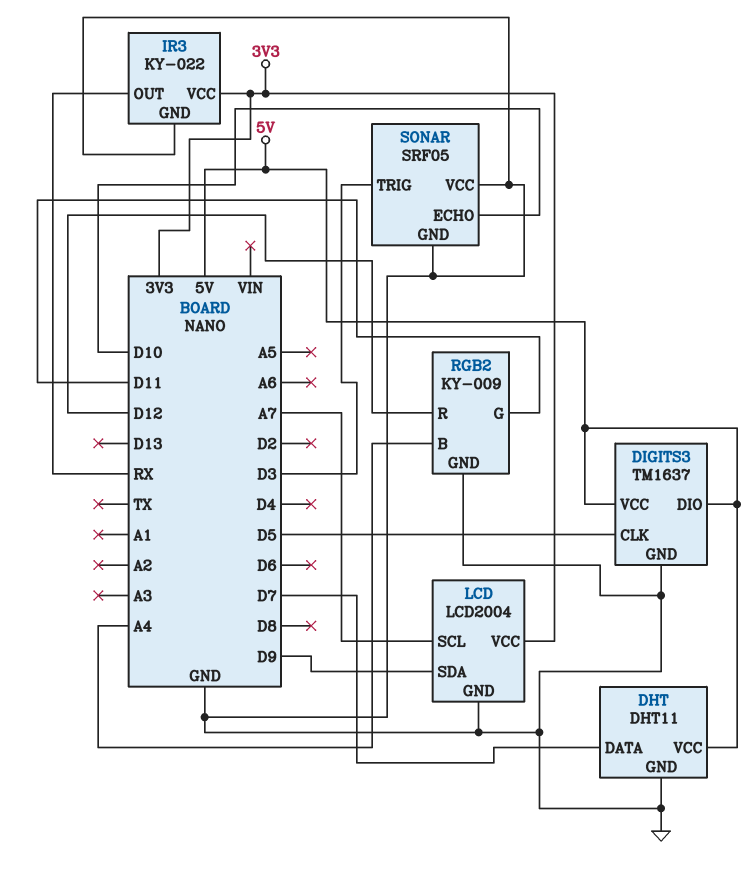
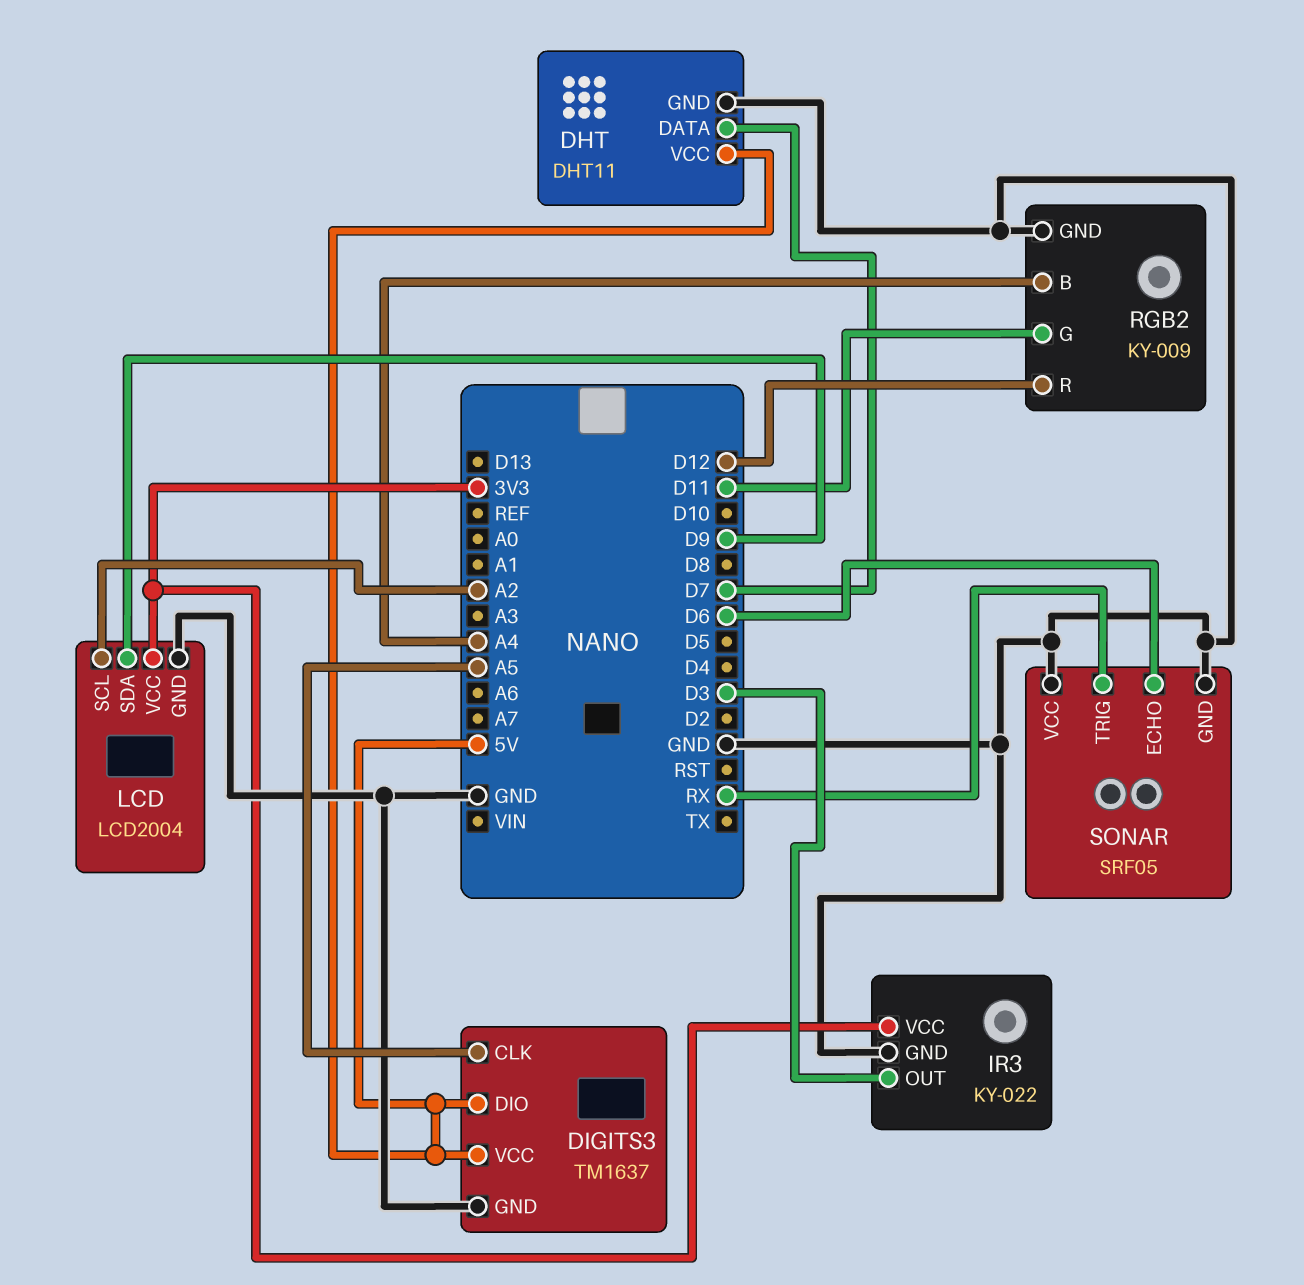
DIGITS3 pin CLK: D5 -> A5
IR3 pin OUT: RX -> D3
LCD pin SCL: A7 -> A2
SONAR pin ECHO: D10 -> D6
SONAR pin TRIG: D3 -> RX

